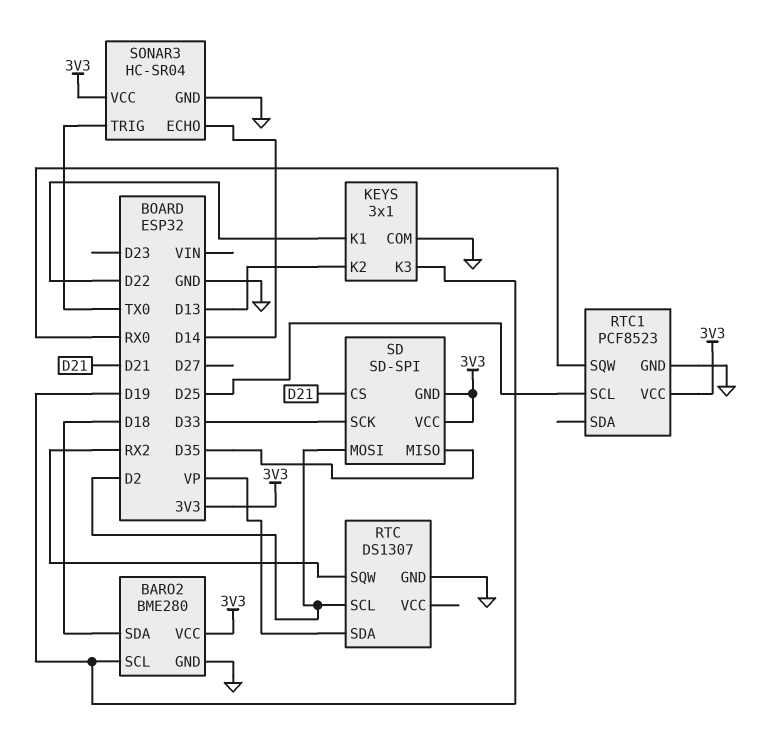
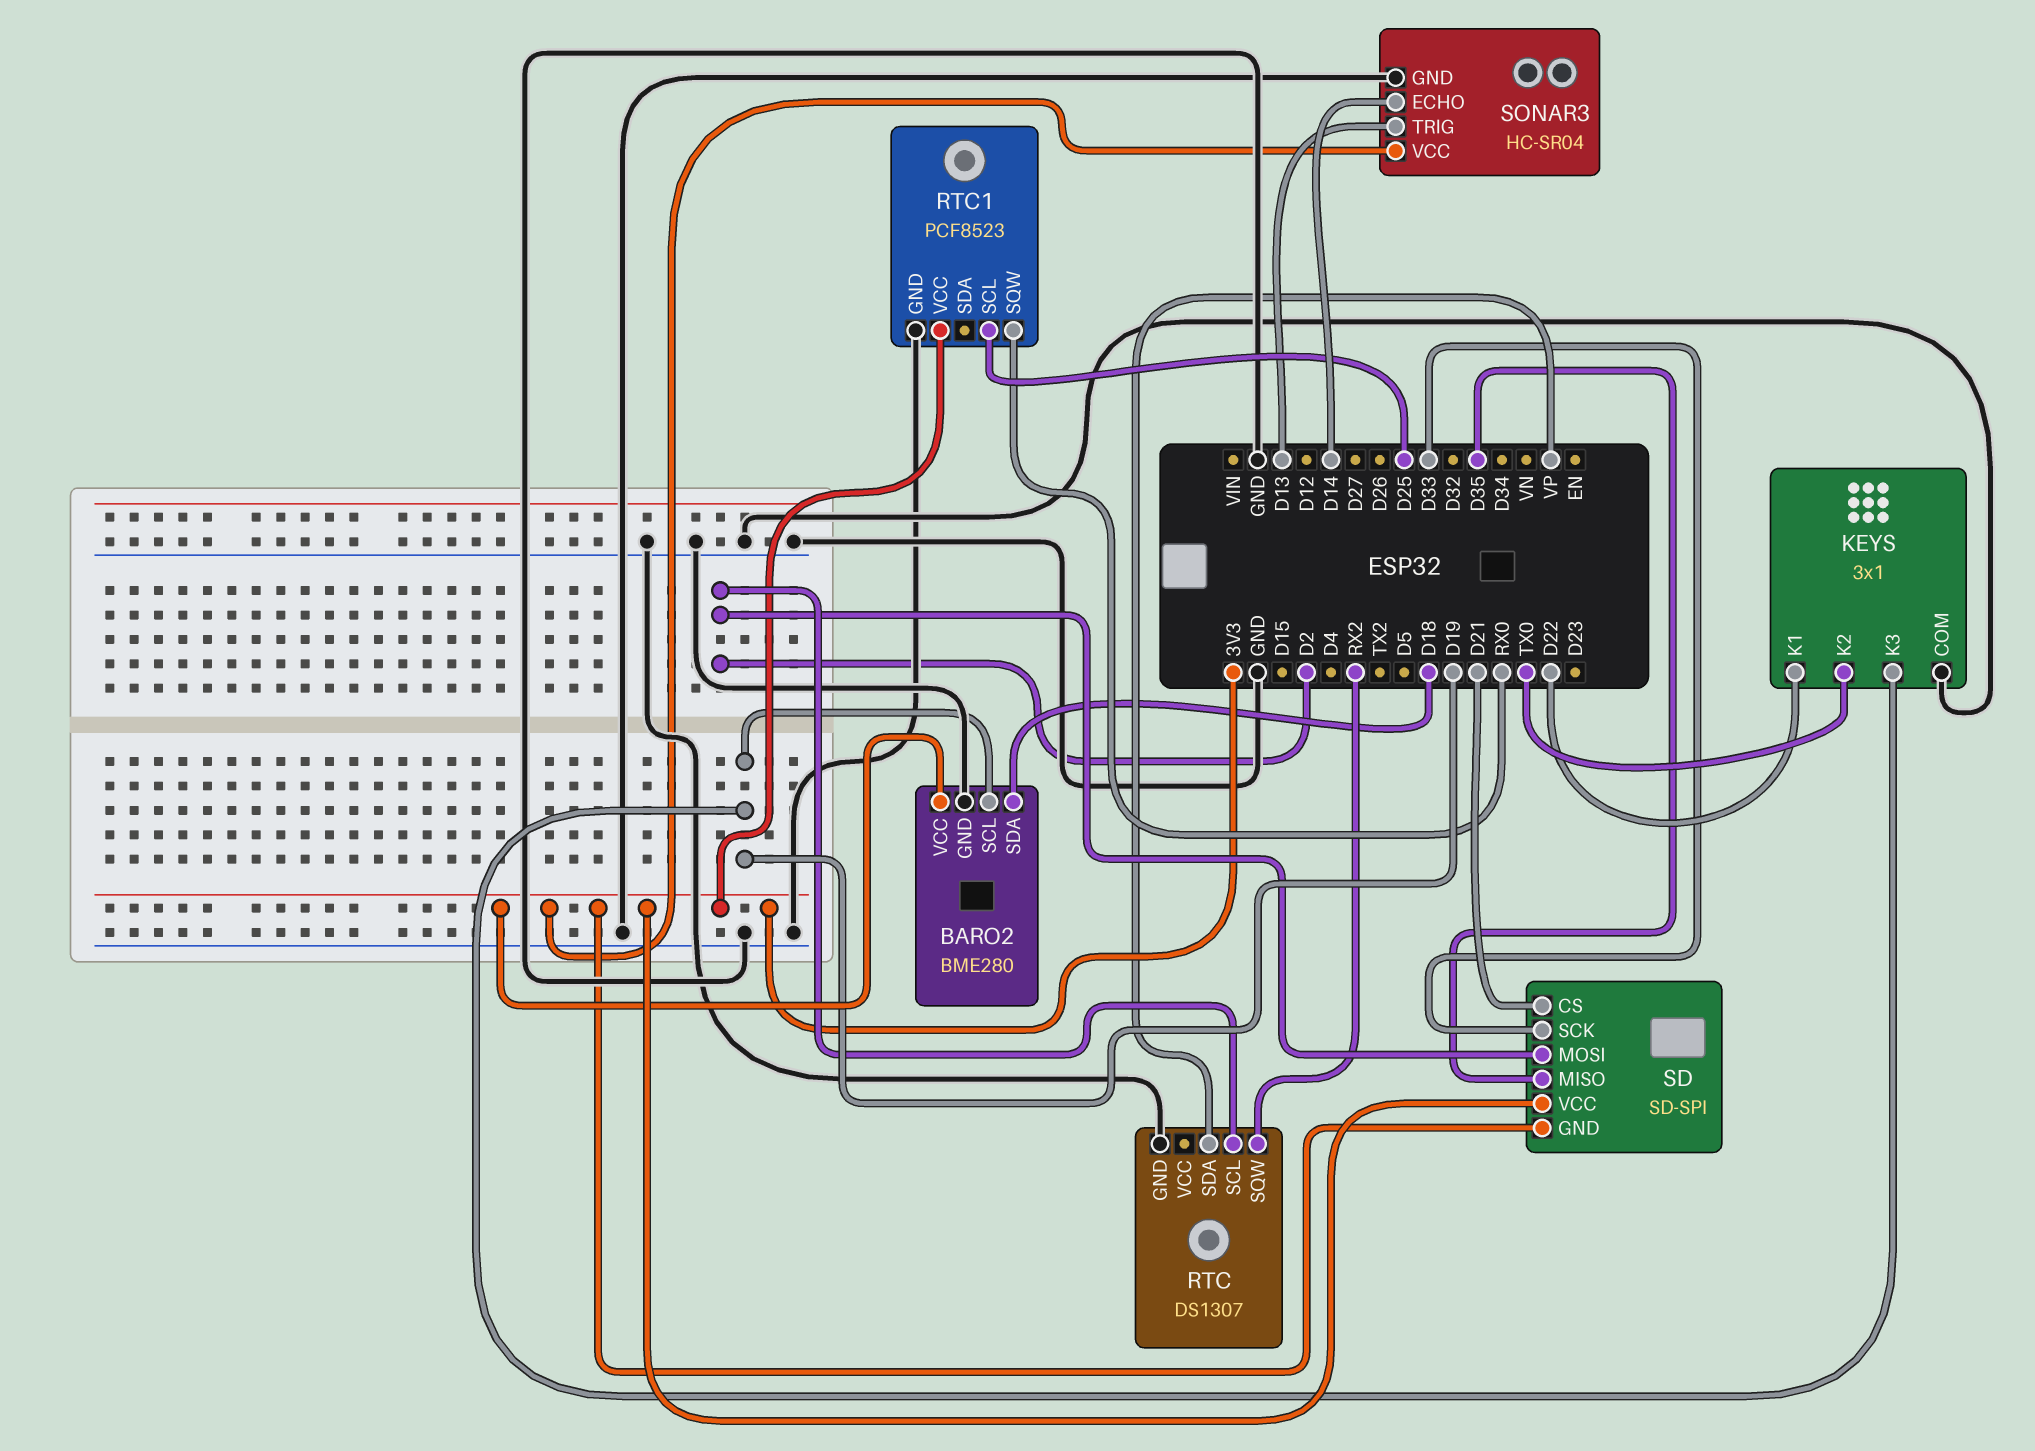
KEYS pin K2: D13 -> TX0
SONAR3 pin TRIG: TX0 -> D13

